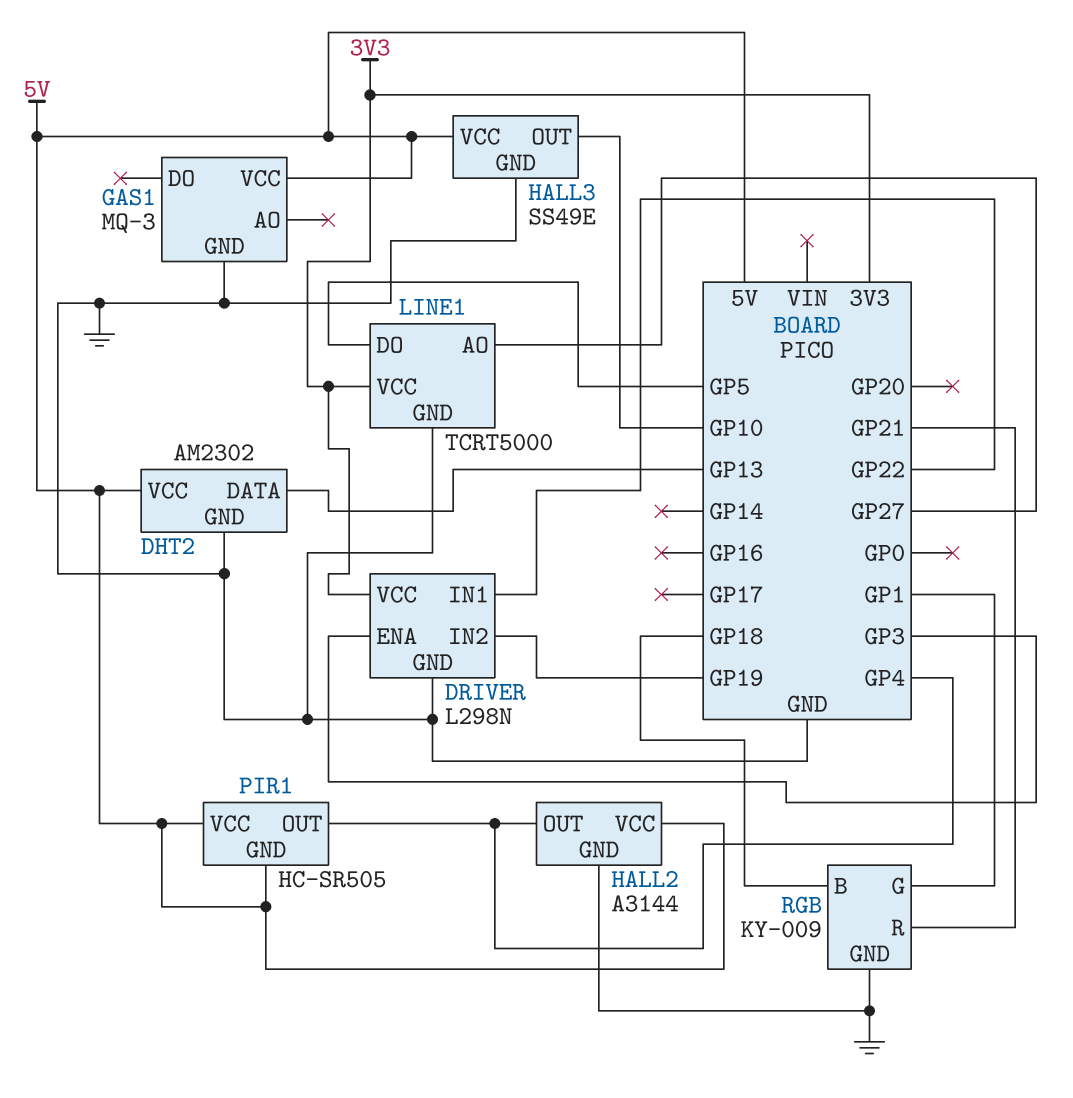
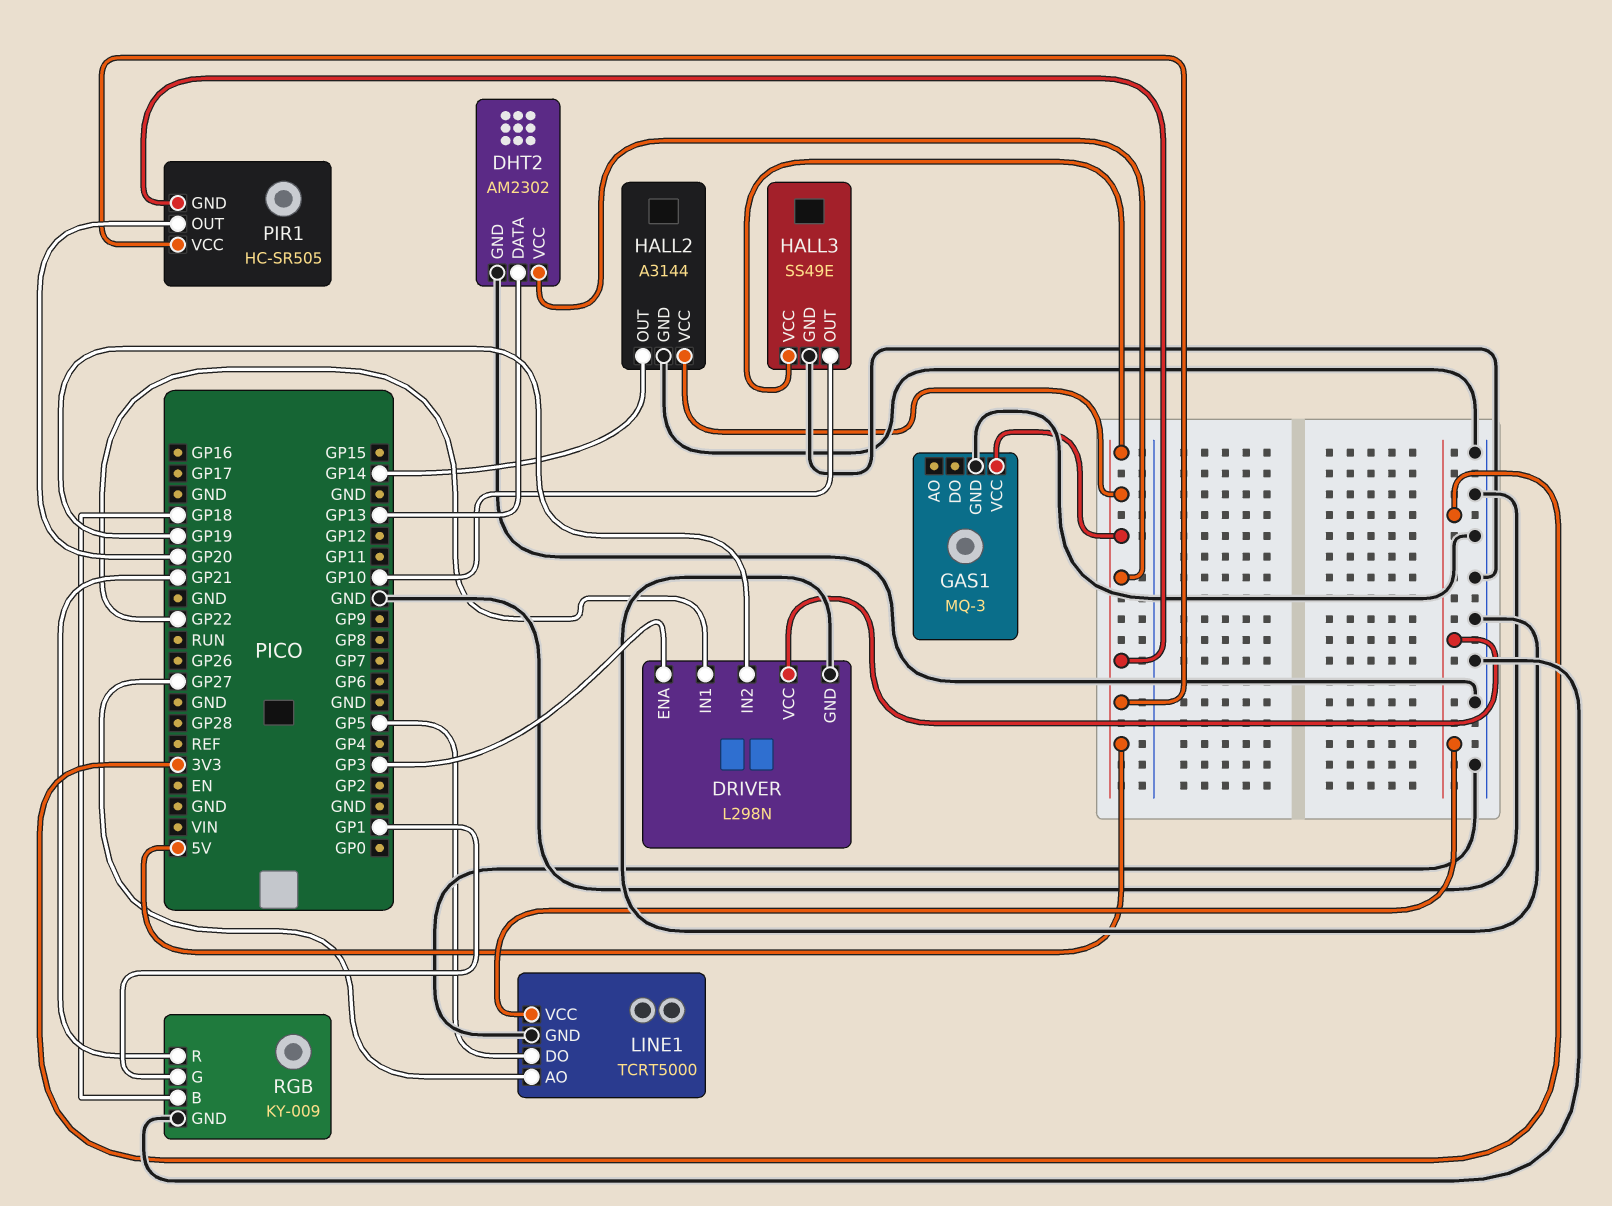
HALL2 pin OUT: GP4 -> GP14
PIR1 pin OUT: GP4 -> GP20

